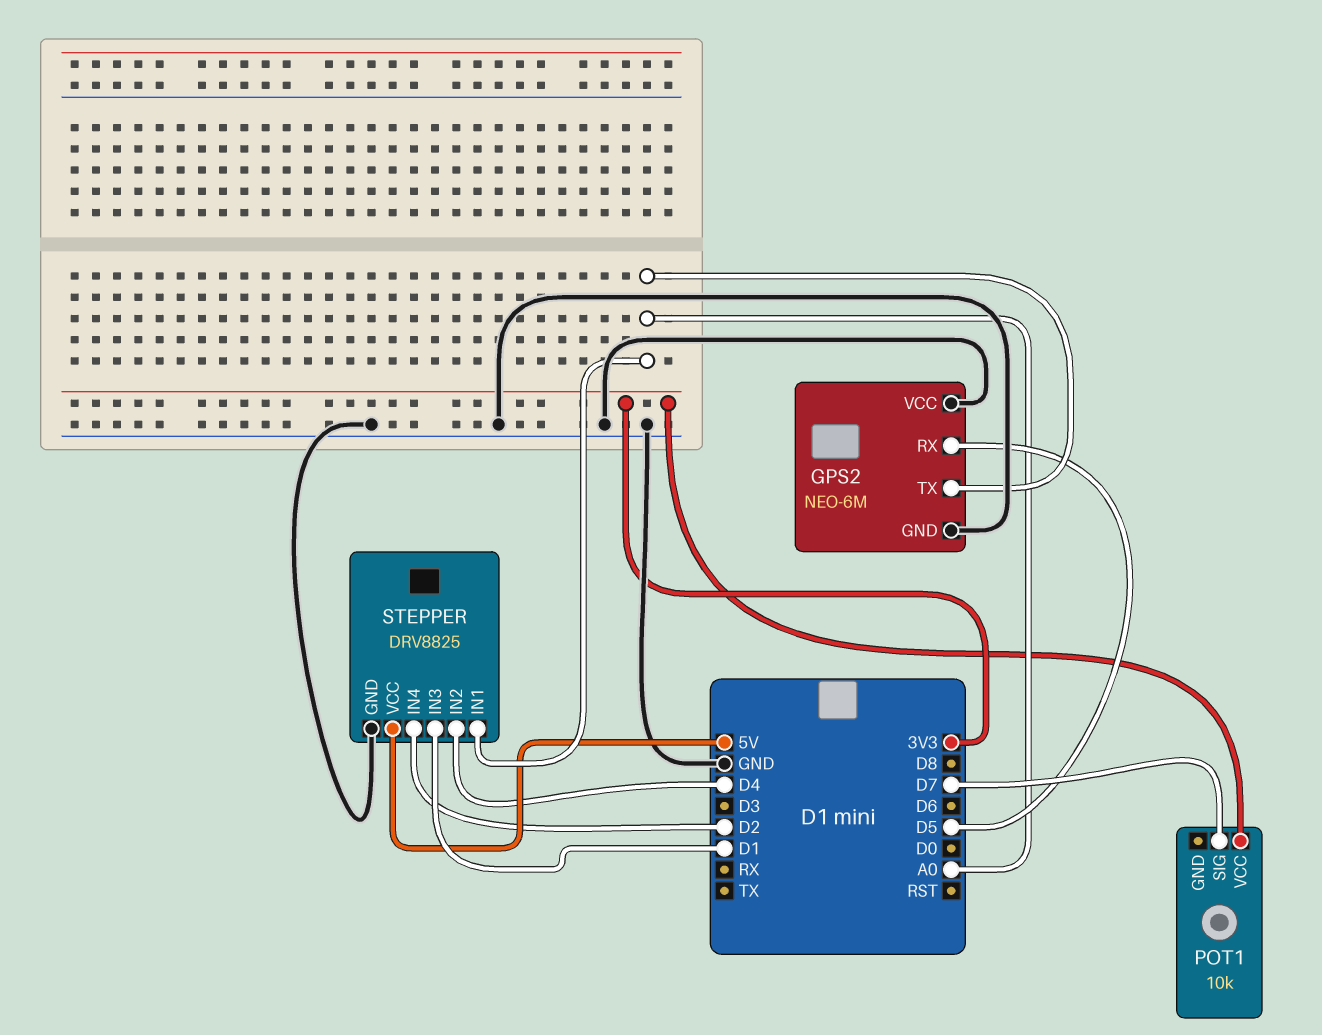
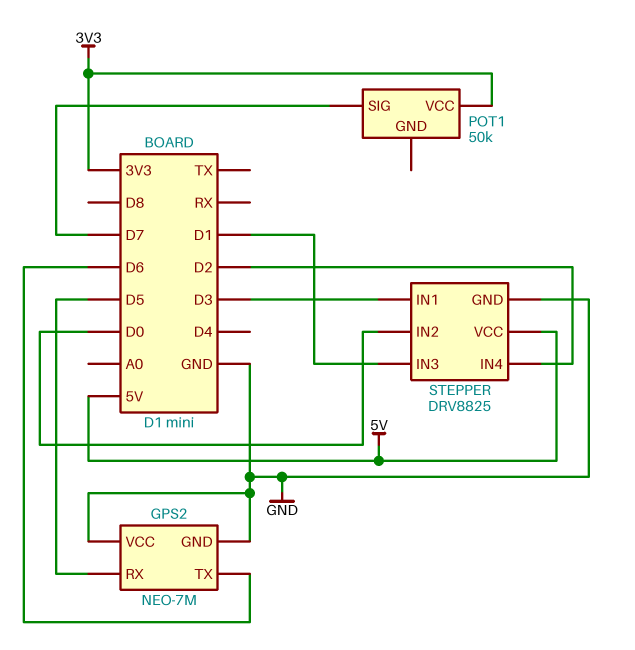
GPS2: NEO-6M -> NEO-7M
GPS2 pin TX: A0 -> D6
POT1: 10k -> 50k
STEPPER pin IN1: A0 -> D3
STEPPER pin IN2: D4 -> D0

